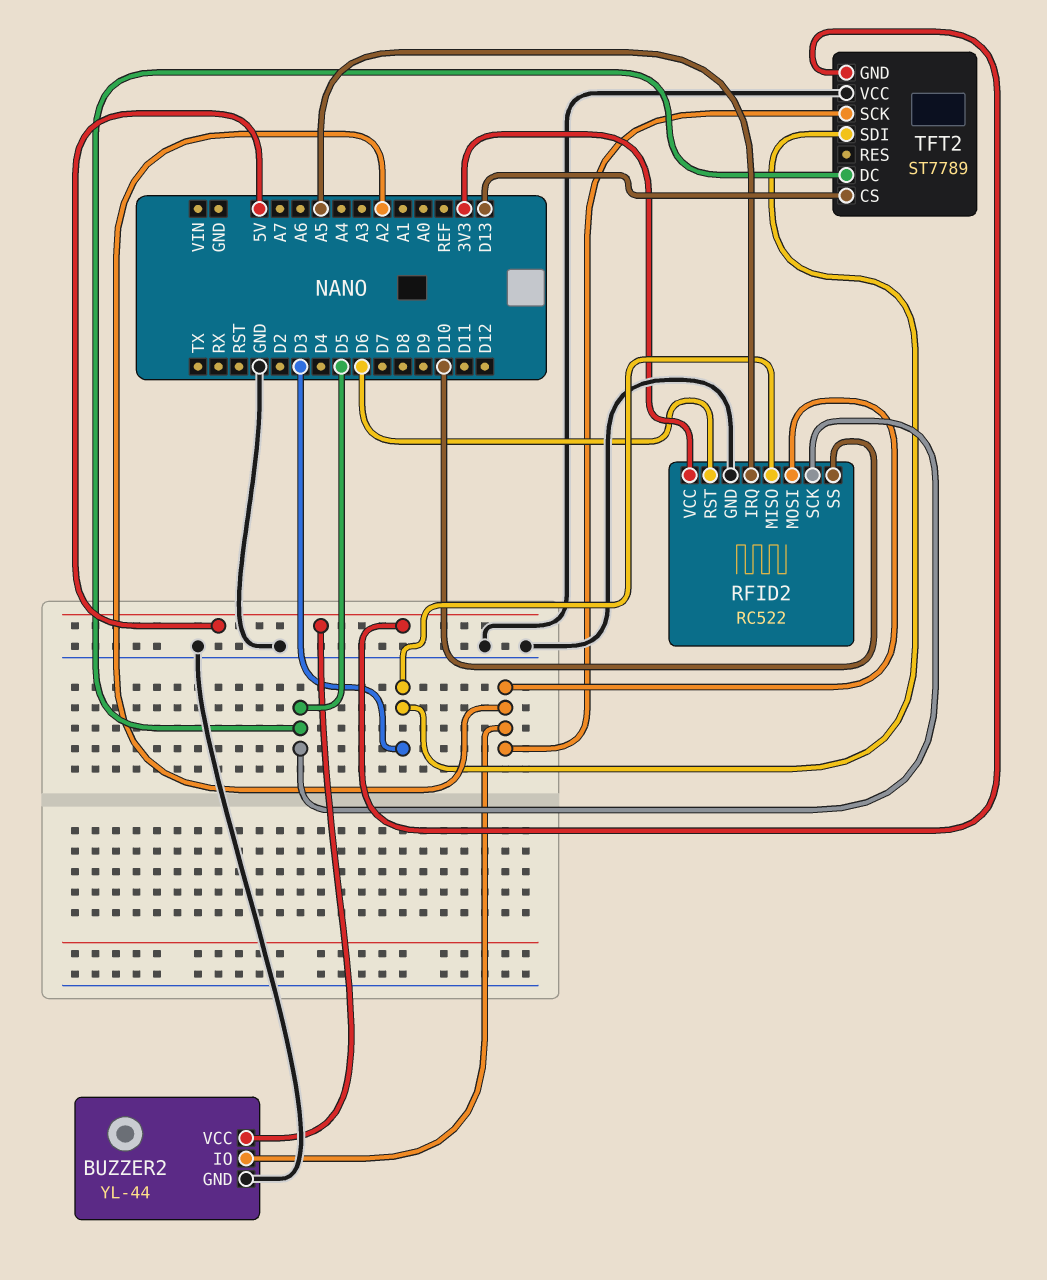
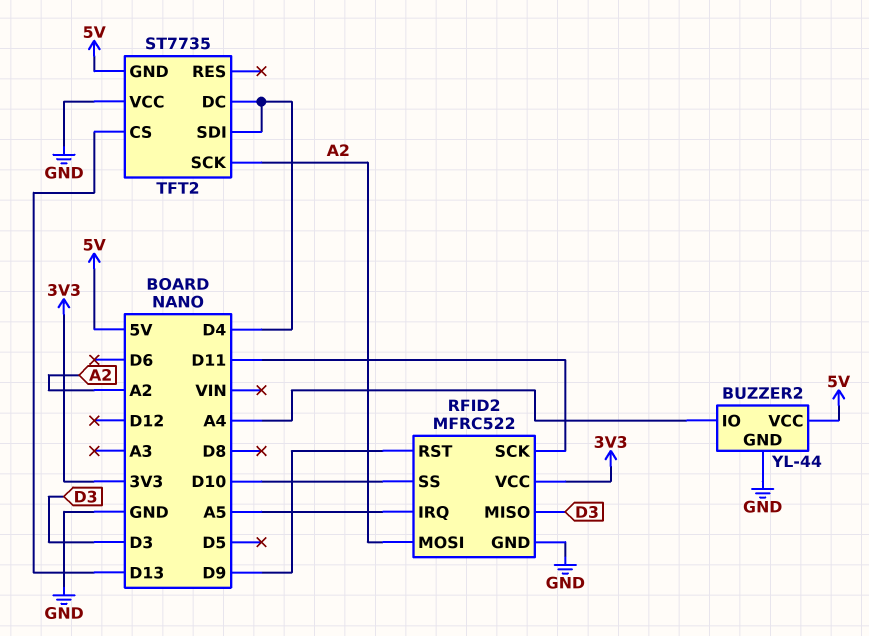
BUZZER2 pin IO: A2 -> A4
RFID2: RC522 -> MFRC522
RFID2 pin RST: D6 -> D9
RFID2 pin SCK: D5 -> D11
TFT2: ST7789 -> ST7735
TFT2 pin DC: D5 -> D4
TFT2 pin SDI: D3 -> D4

